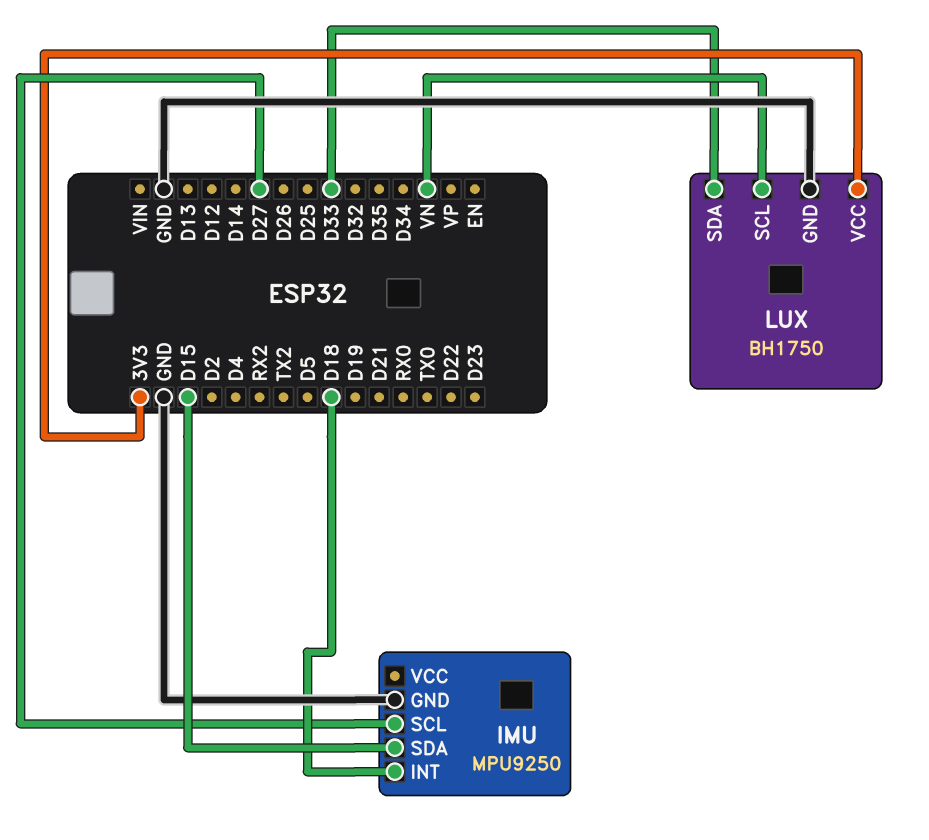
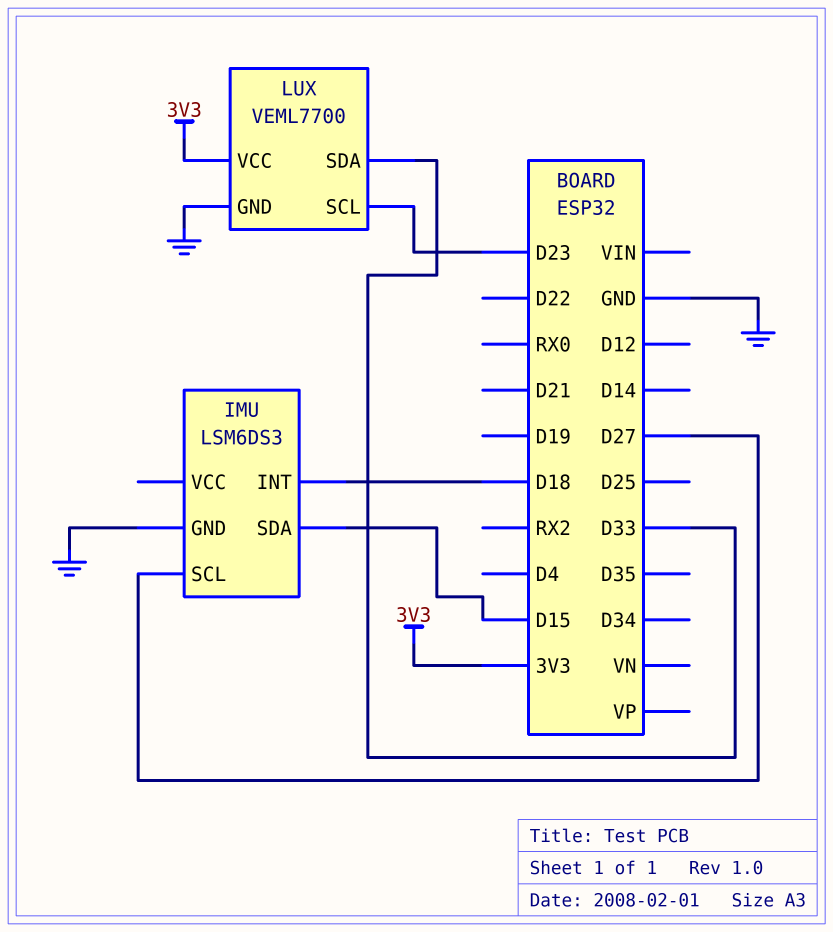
IMU: MPU9250 -> LSM6DS3
LUX: BH1750 -> VEML7700
LUX pin SCL: VN -> D23

